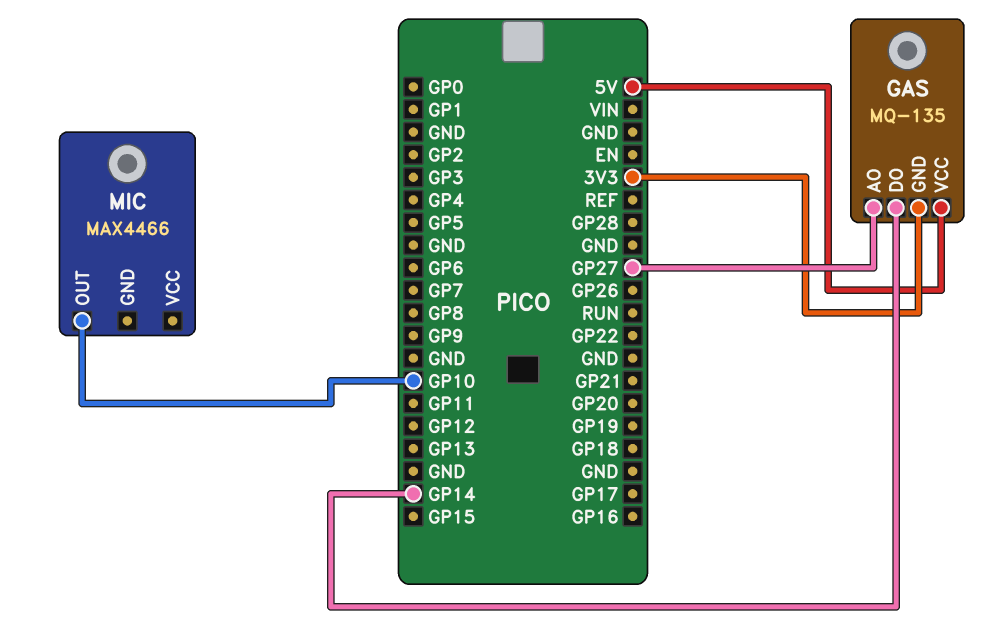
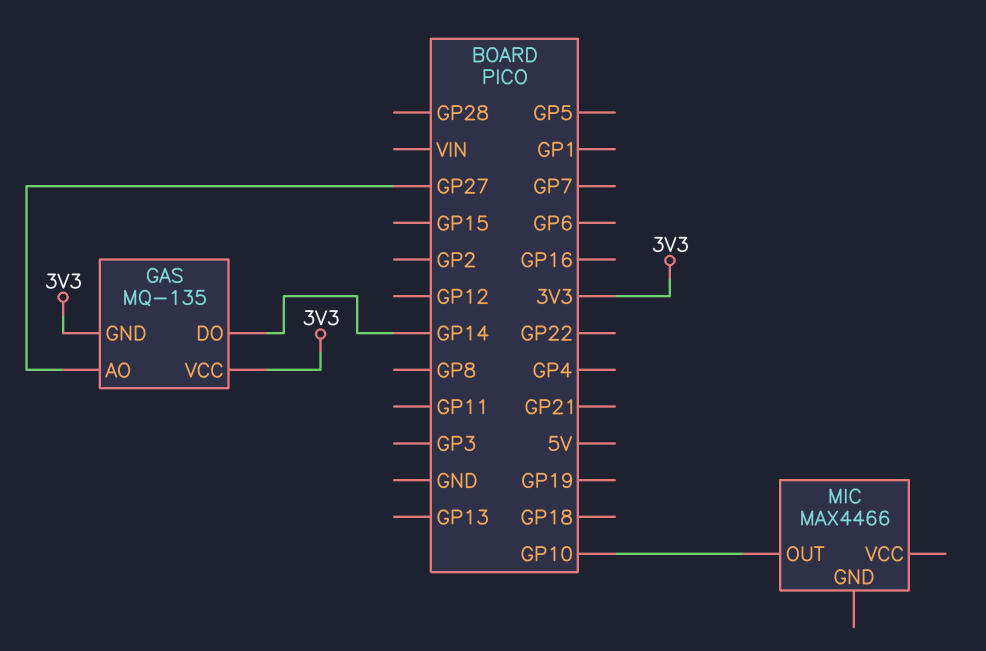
GAS pin VCC: 5V -> 3V3

